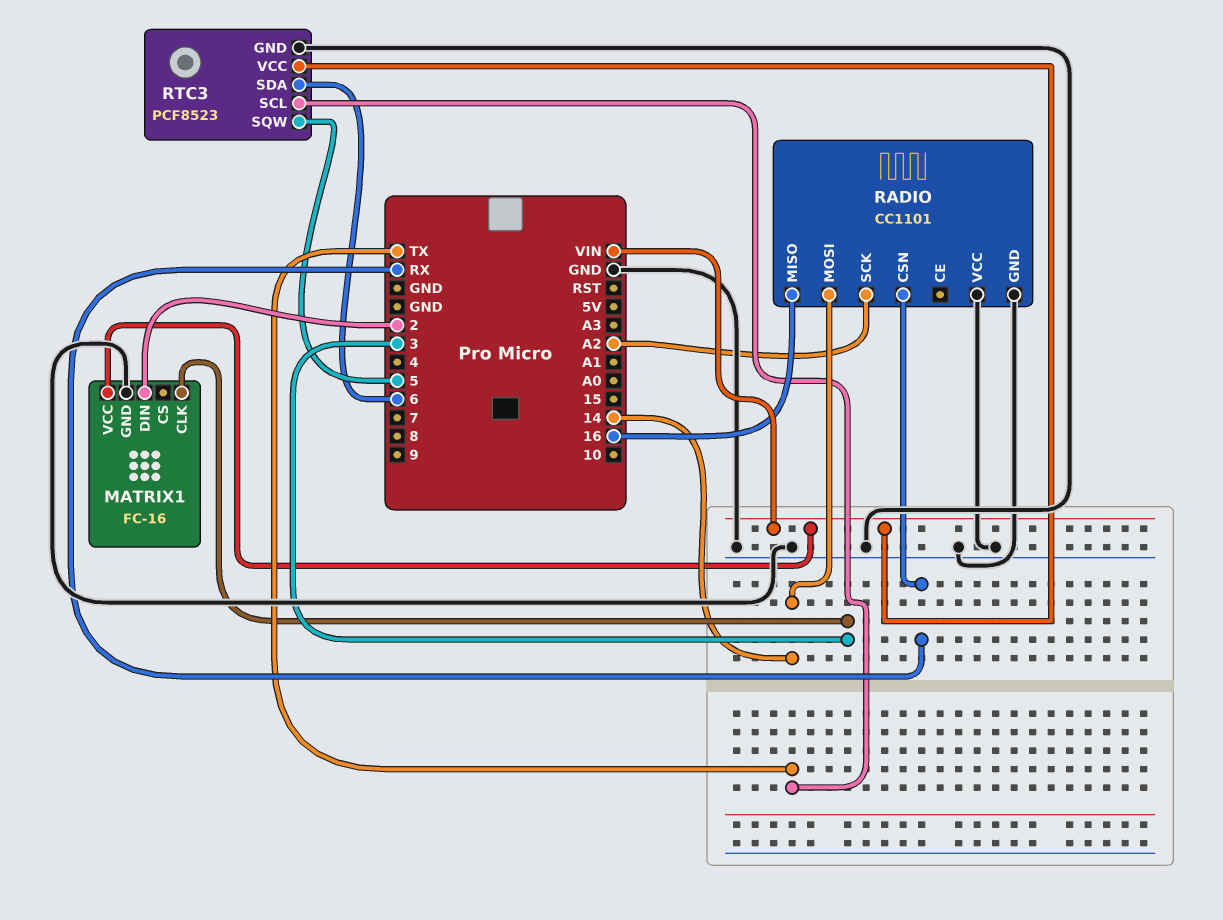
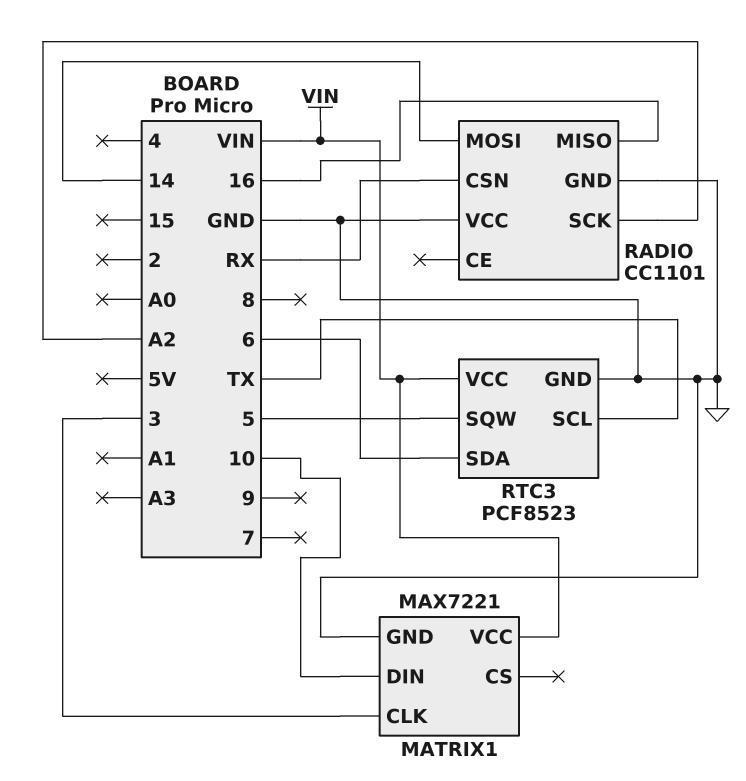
MATRIX1: FC-16 -> MAX7221
MATRIX1 pin DIN: 2 -> 10

